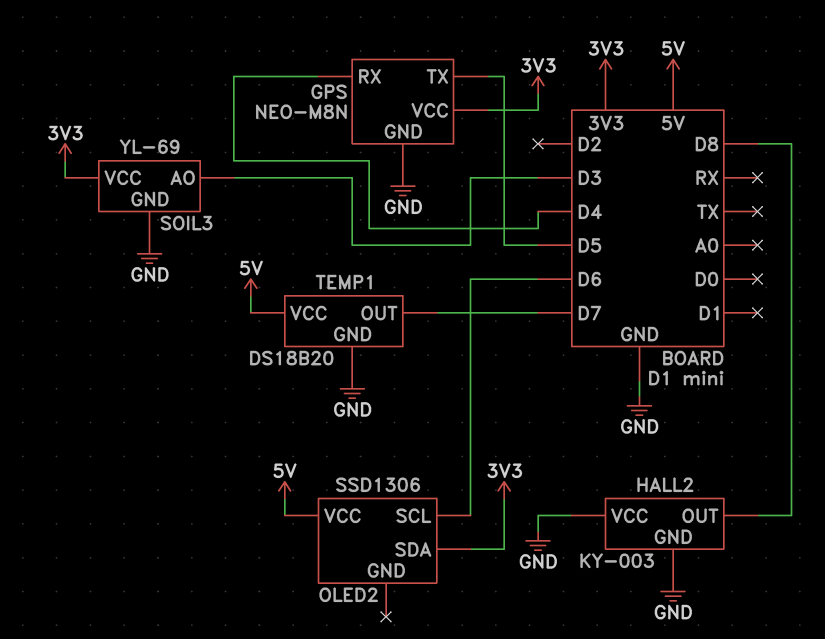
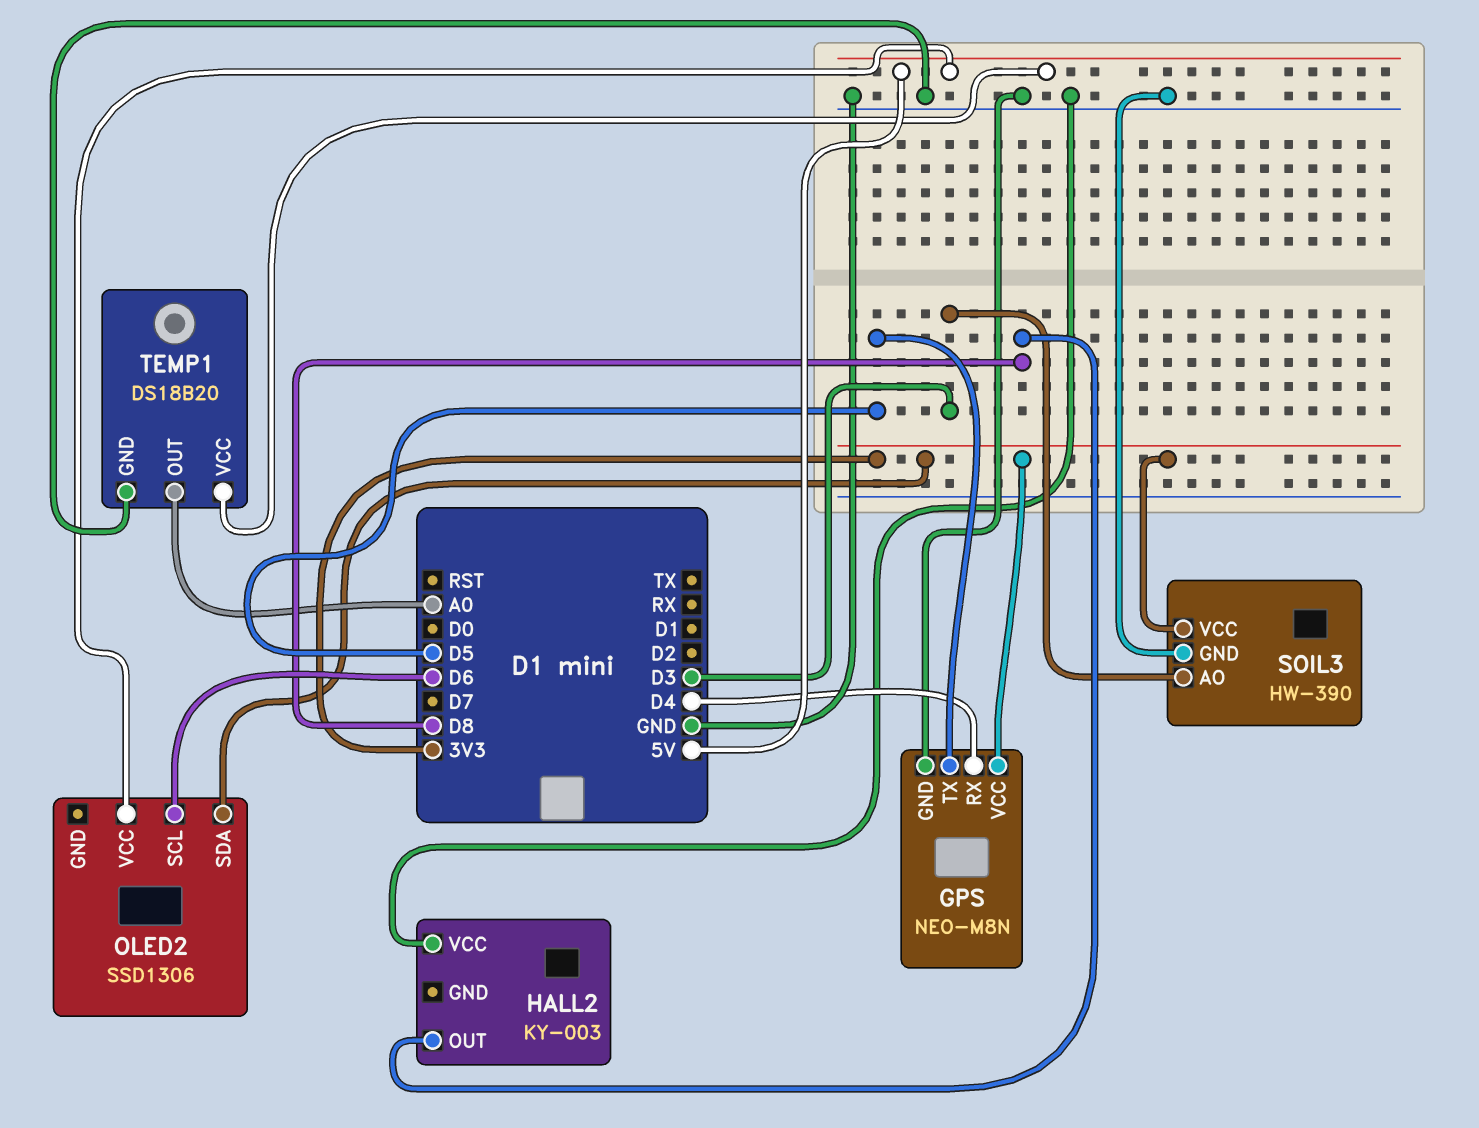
HALL2 pin GND: GND -> none
SOIL3: YL-69 -> HW-390
TEMP1 pin OUT: D7 -> A0

